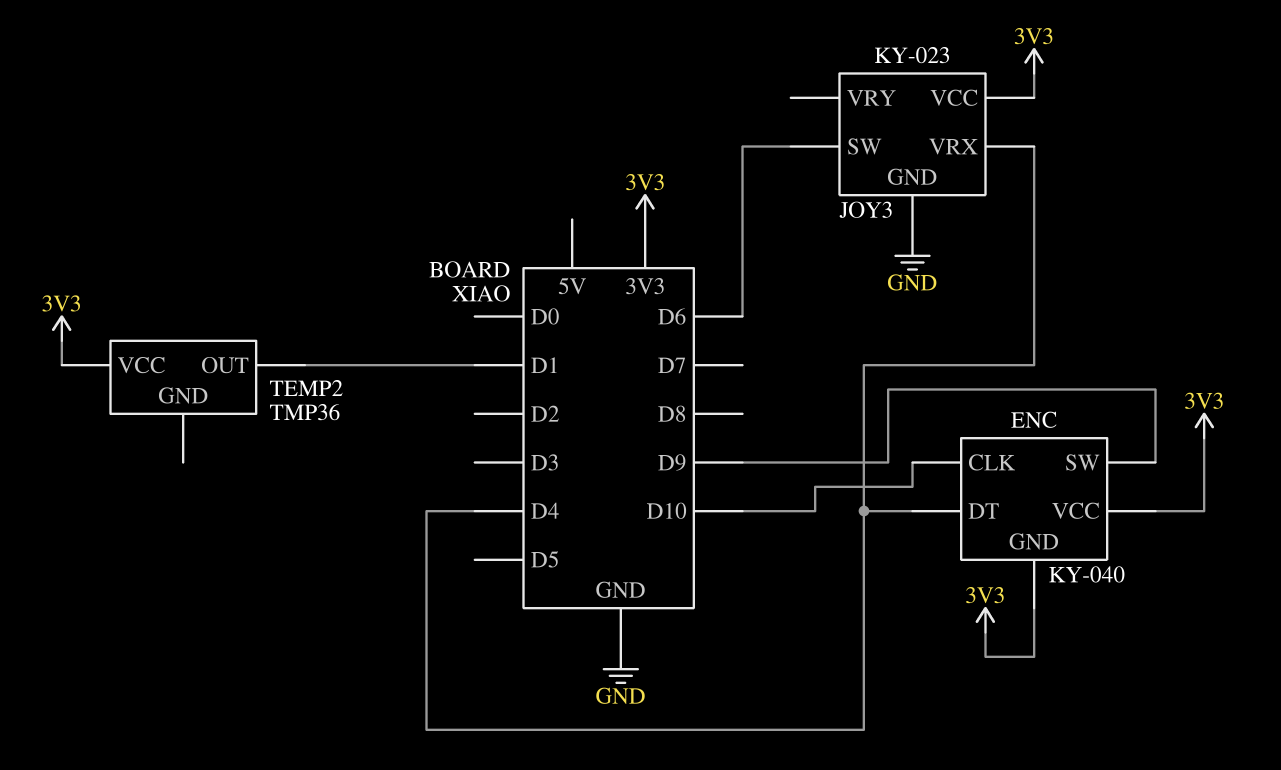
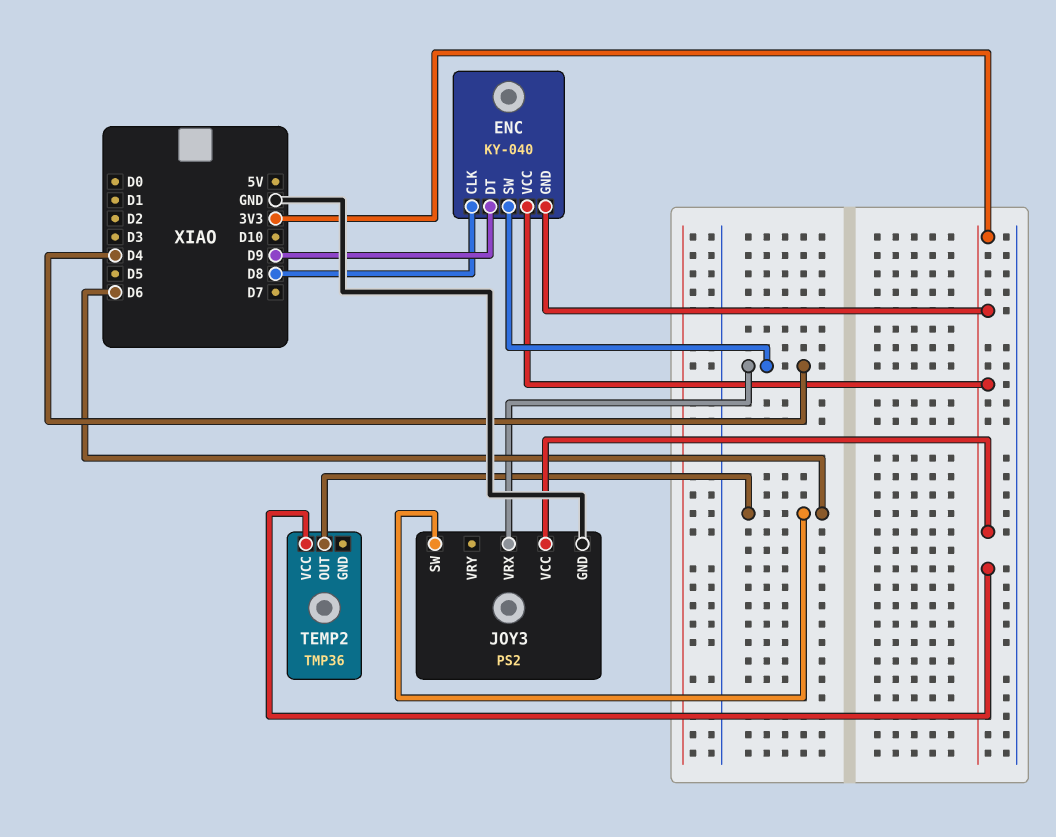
ENC pin CLK: D10 -> D8
ENC pin DT: D4 -> D9
ENC pin SW: D9 -> D4
JOY3: KY-023 -> PS2
TEMP2 pin OUT: D1 -> D6

